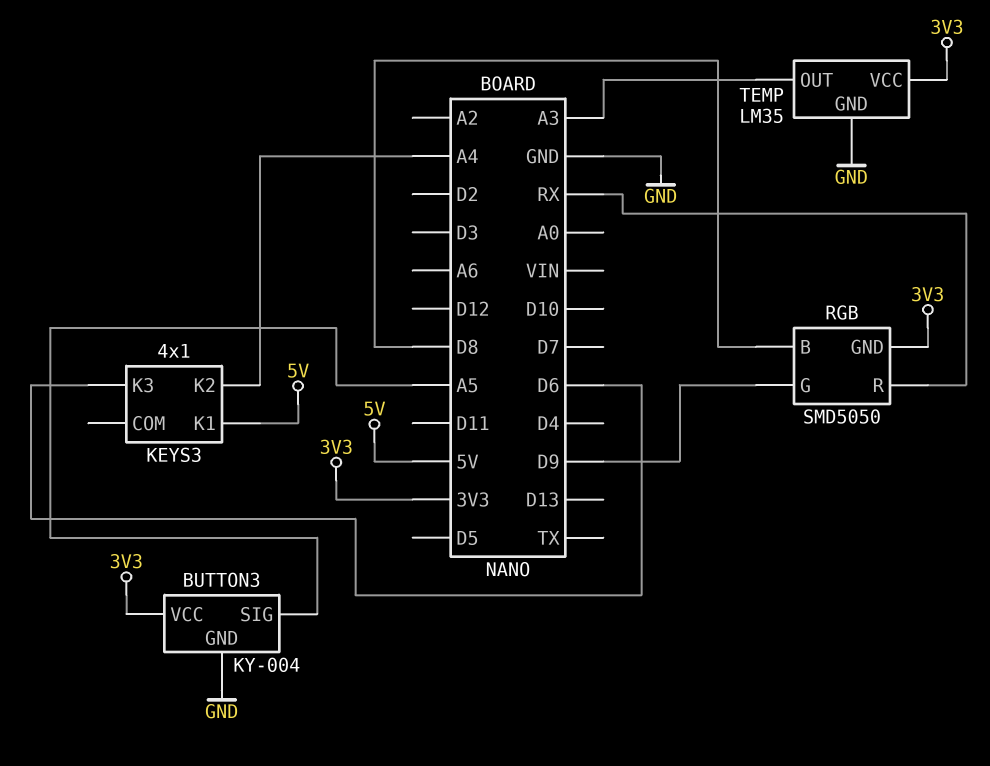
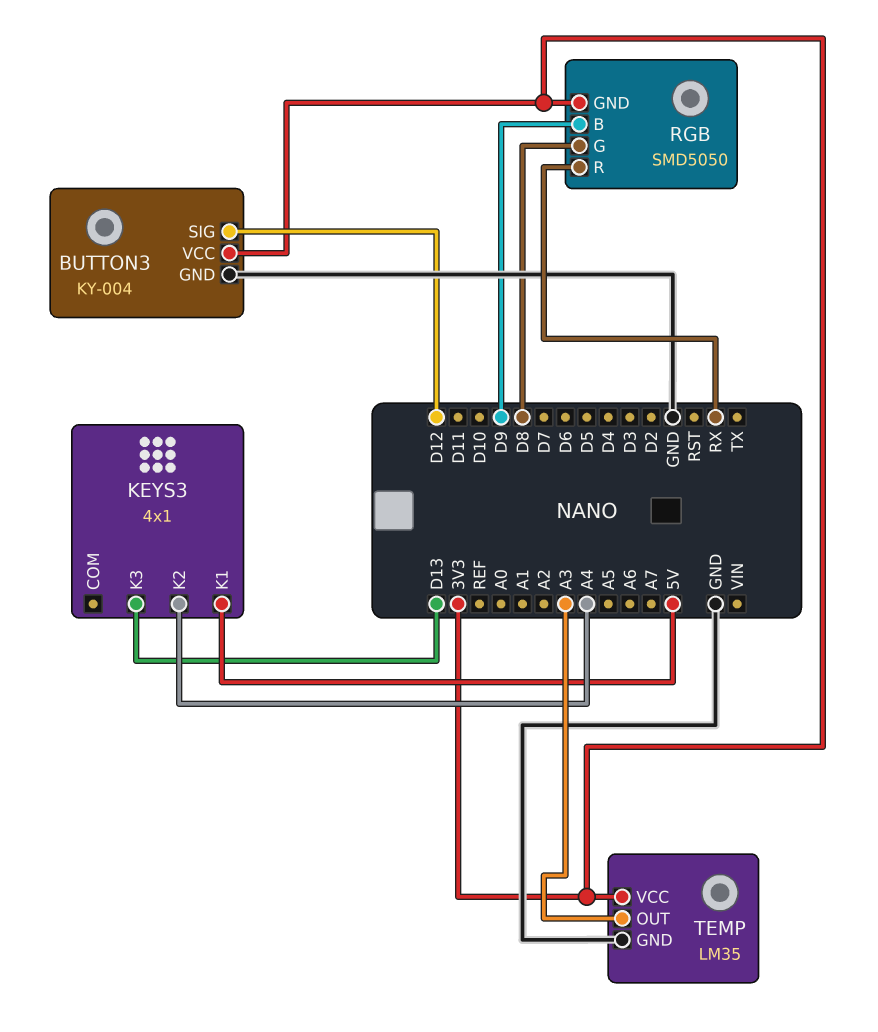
BUTTON3 pin SIG: A5 -> D12
KEYS3 pin K3: D6 -> D13
RGB pin B: D8 -> D9
RGB pin G: D9 -> D8

